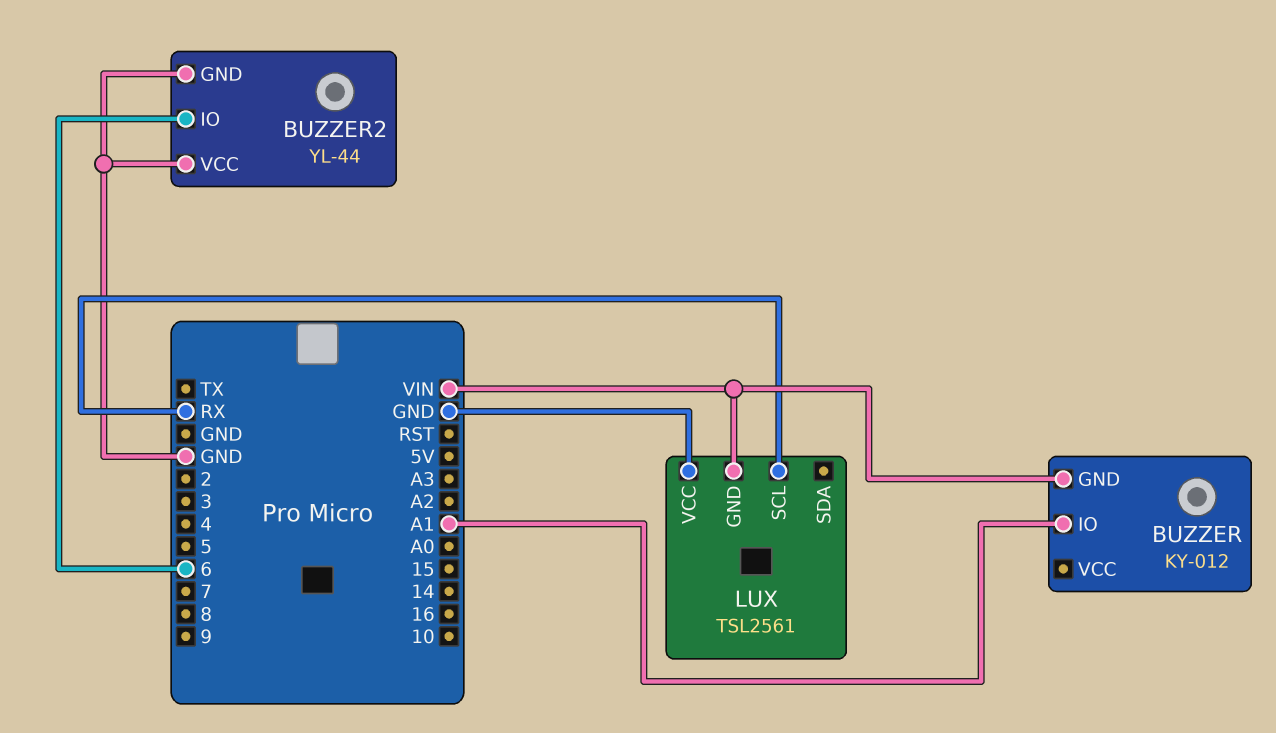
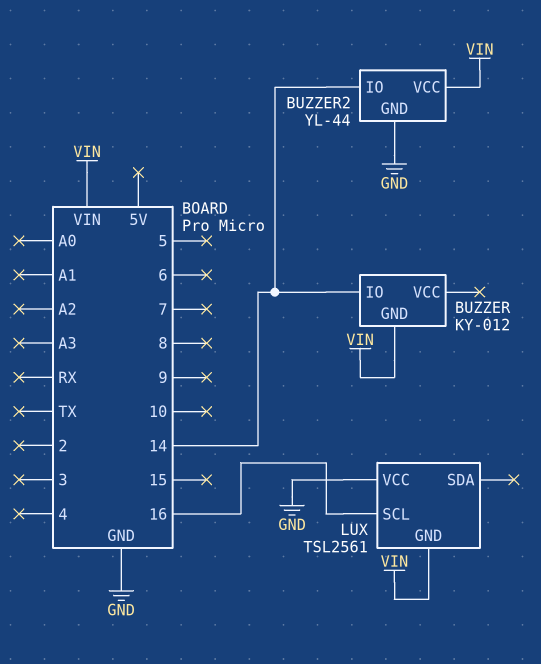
BUZZER pin IO: A1 -> 14
BUZZER2 pin IO: 6 -> 14
BUZZER2 pin VCC: GND -> VIN
LUX pin SCL: RX -> 16

